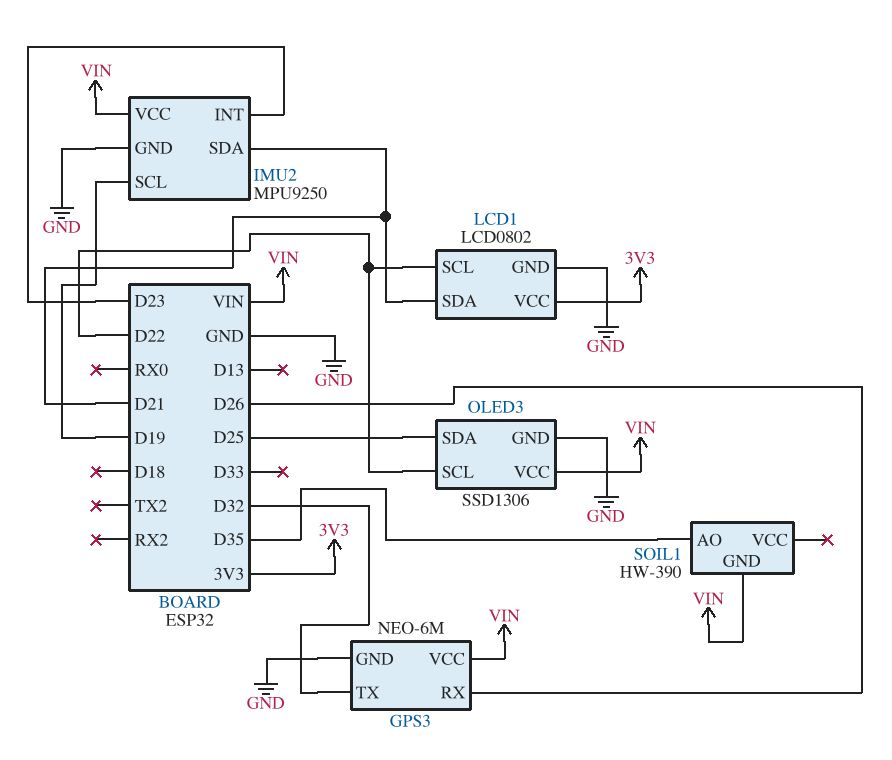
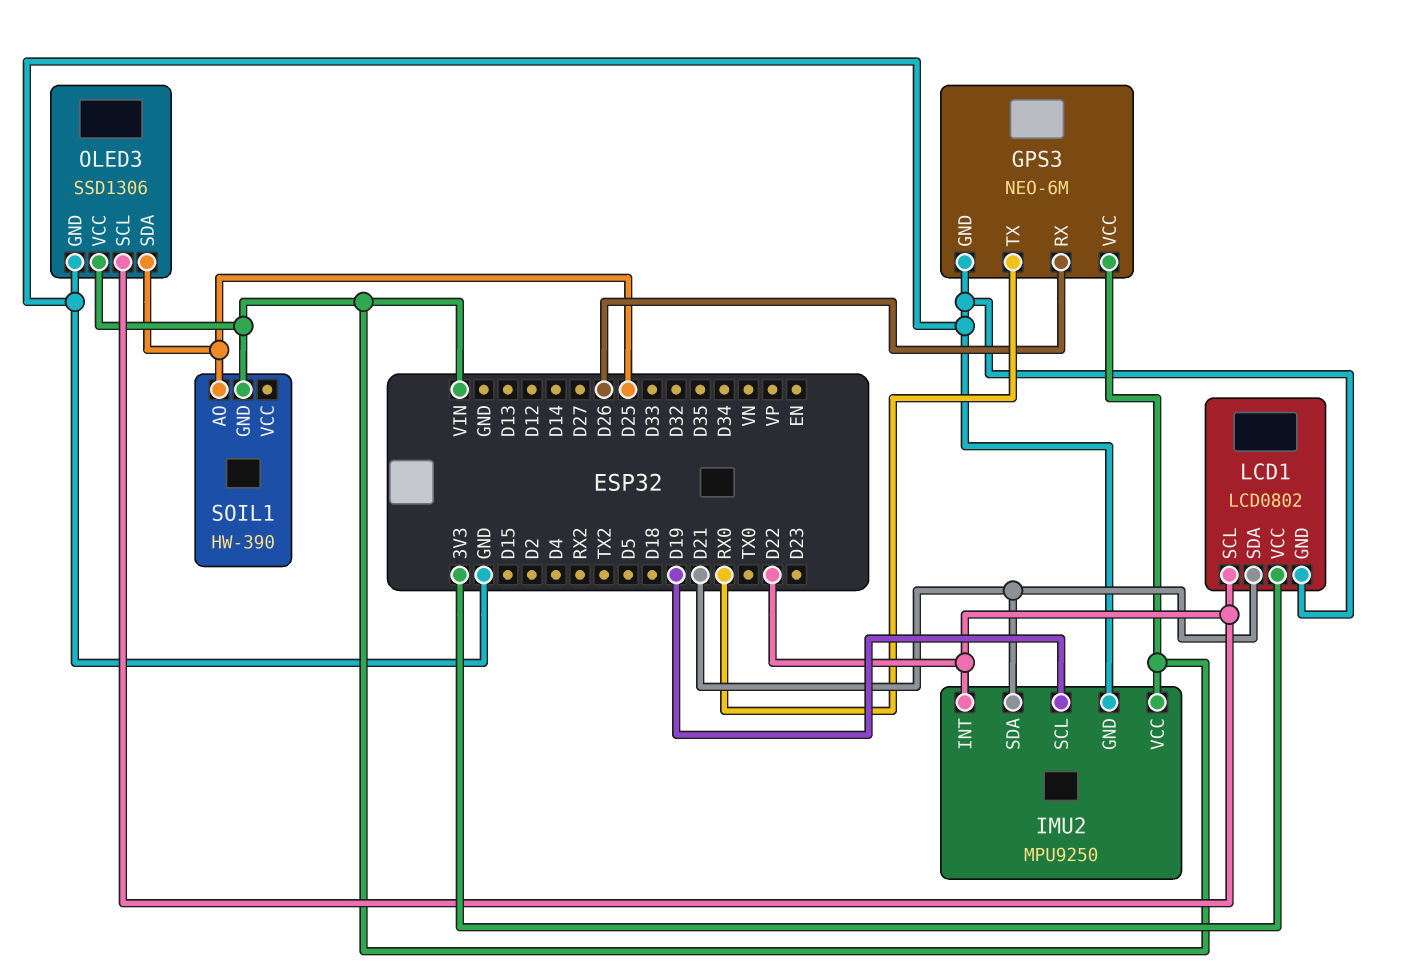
GPS3 pin TX: D32 -> RX0
IMU2 pin INT: D23 -> D22
SOIL1 pin AO: D35 -> D25

